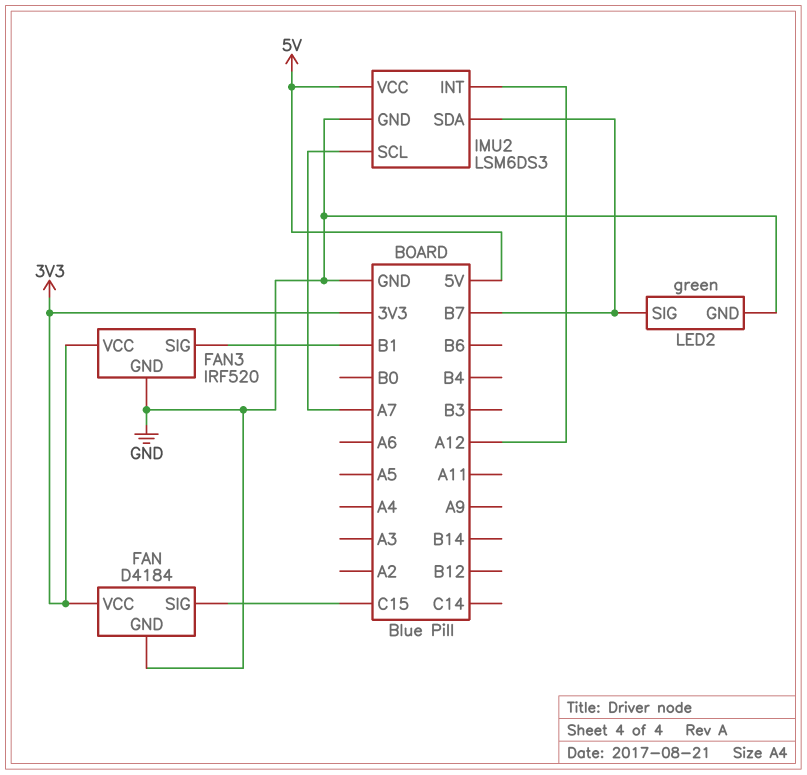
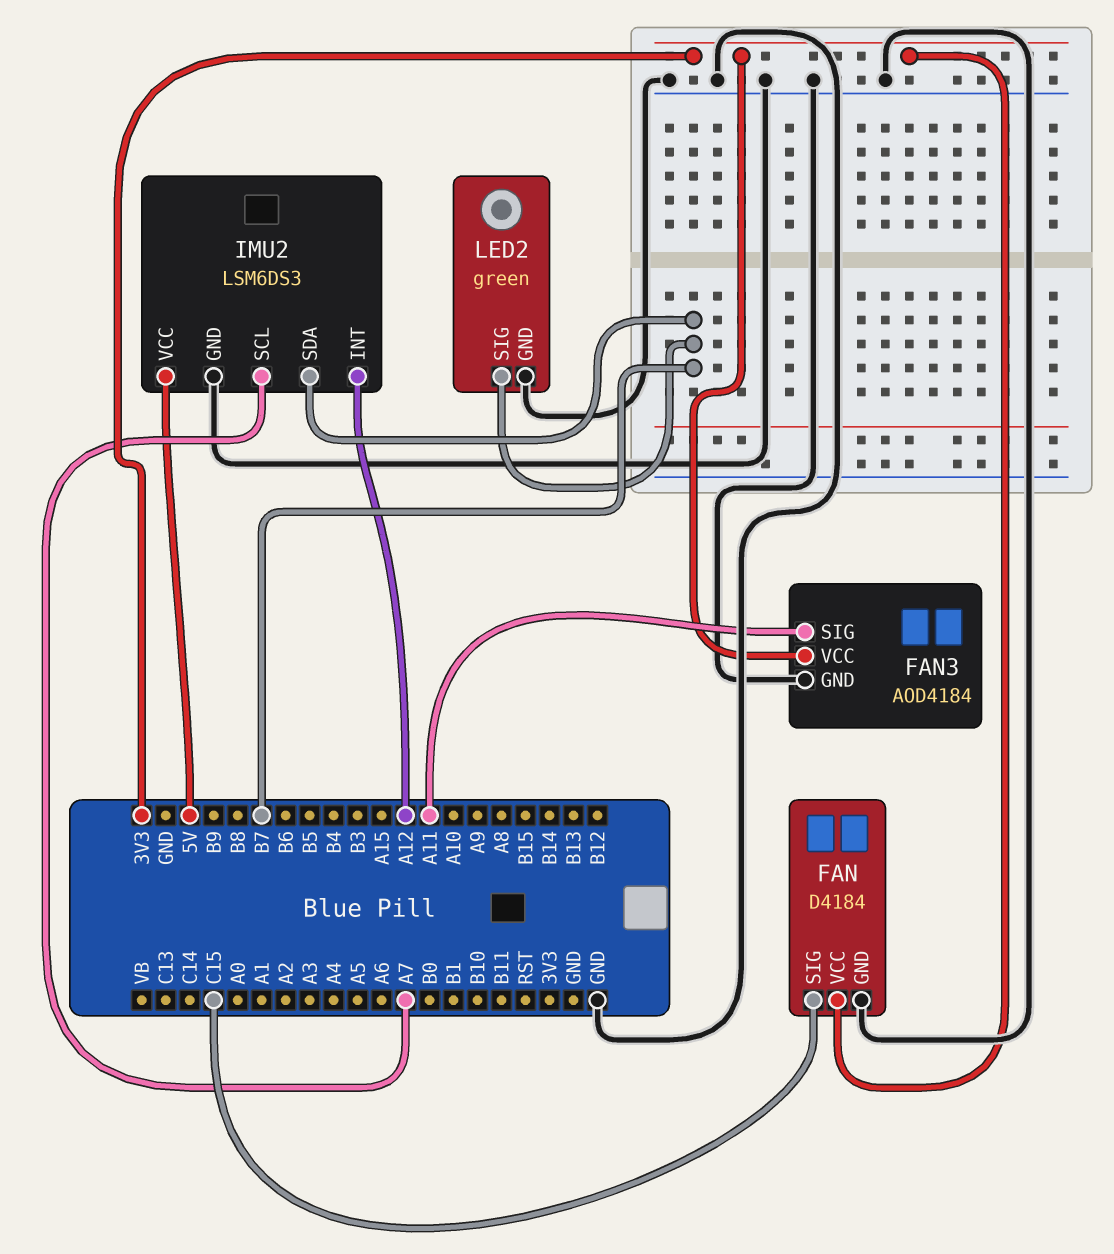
FAN3: IRF520 -> AOD4184
FAN3 pin SIG: B1 -> A11

